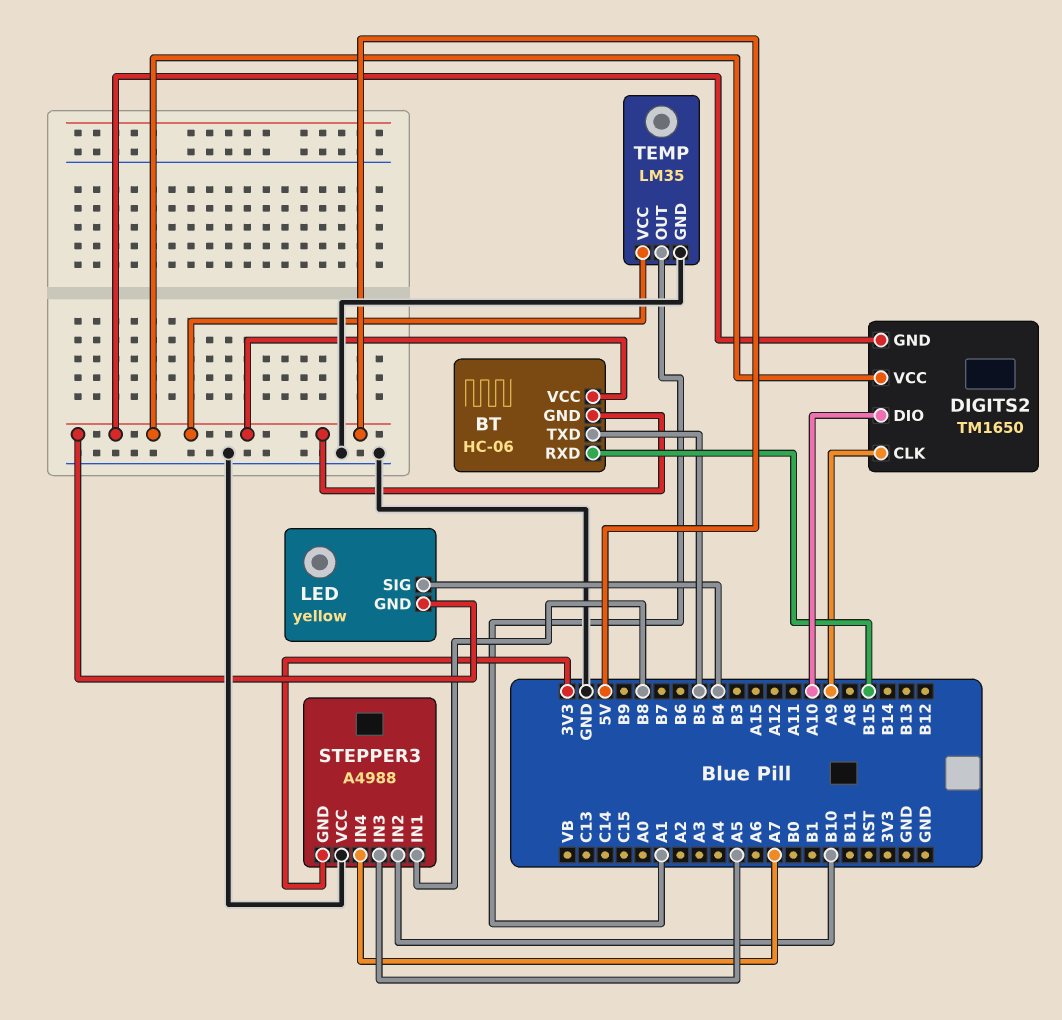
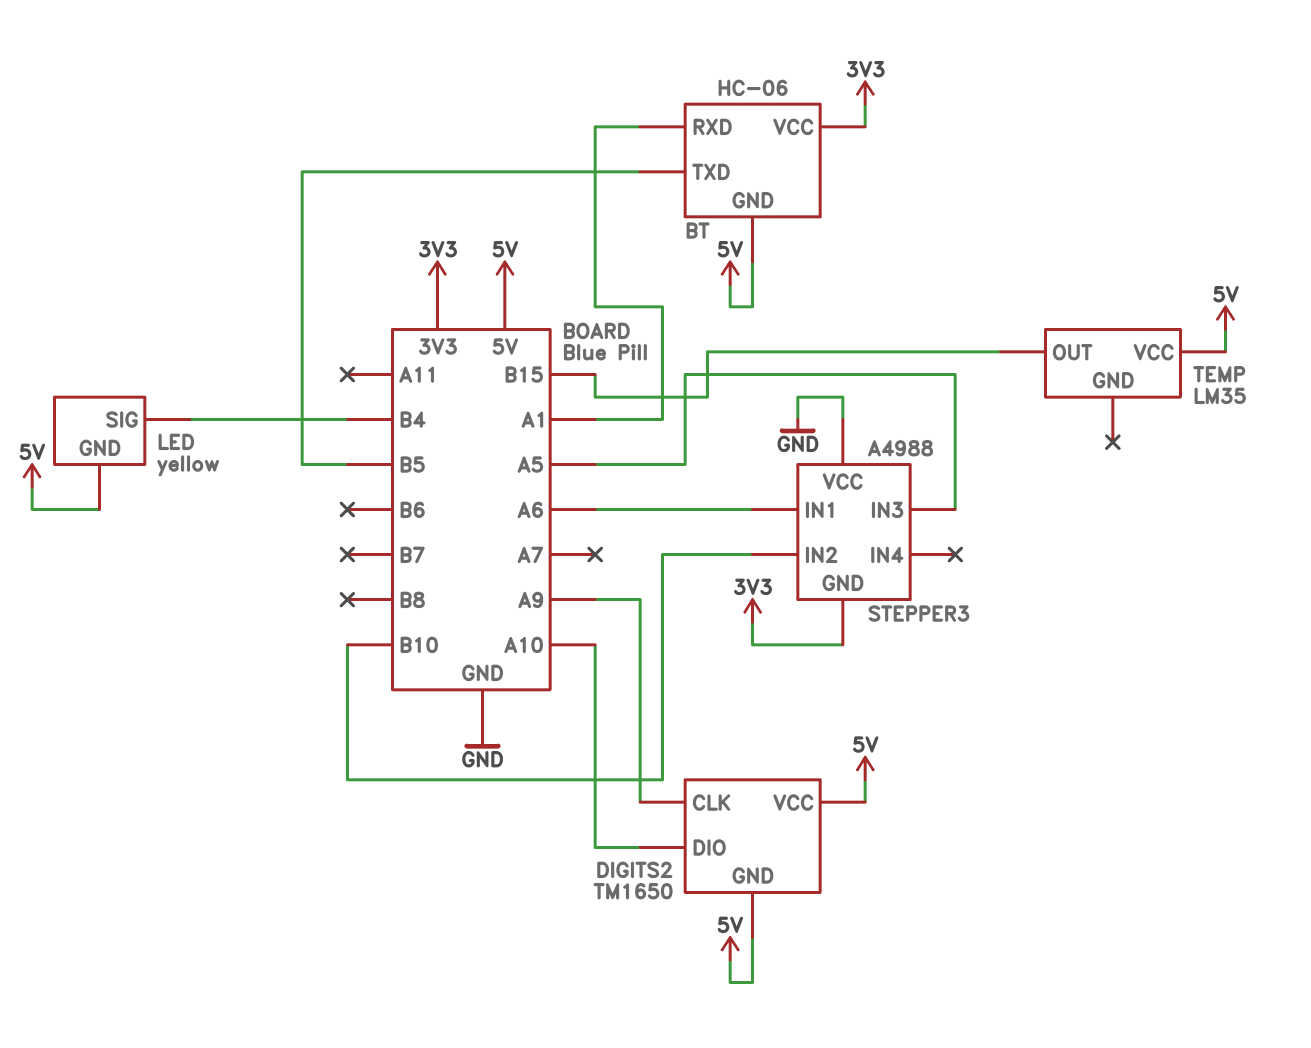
BT pin RXD: B15 -> A1
BT pin VCC: 5V -> 3V3
STEPPER3 pin IN1: B8 -> A6
STEPPER3 pin IN4: A7 -> none
TEMP pin GND: GND -> none
TEMP pin OUT: A1 -> B15

